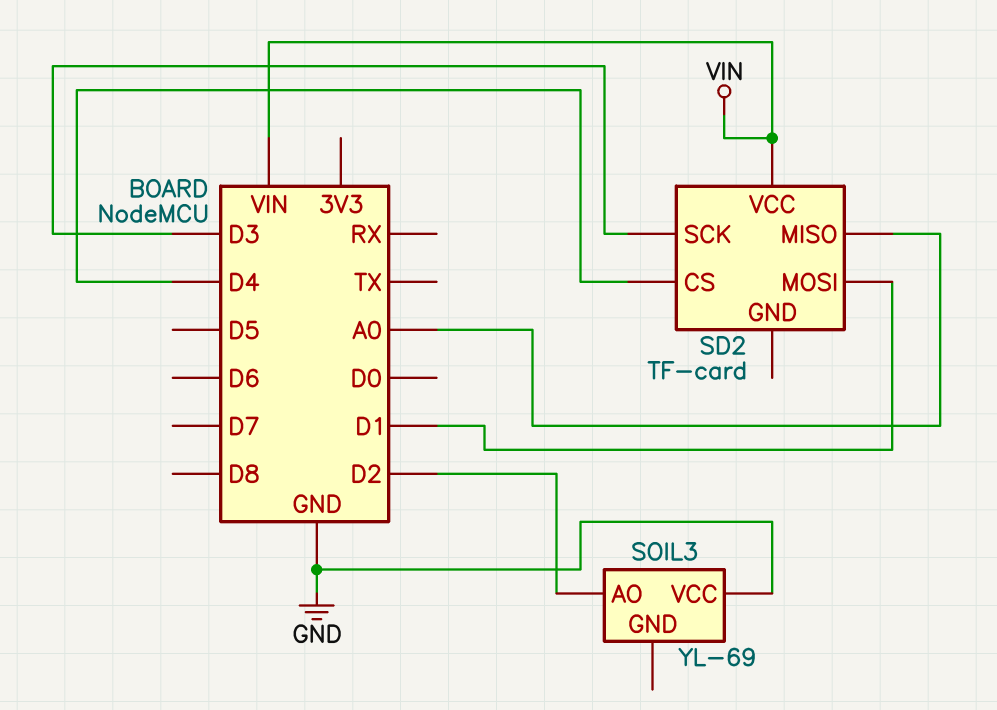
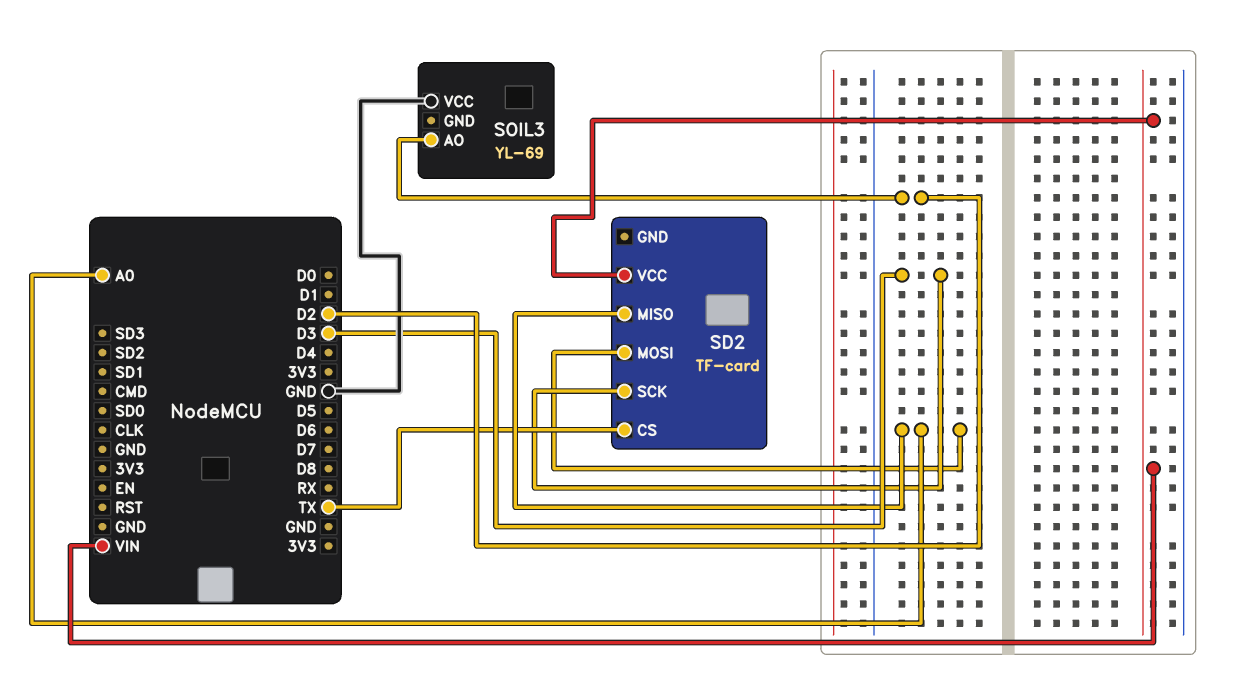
SD2 pin CS: D4 -> TX
SD2 pin MOSI: D1 -> A0

